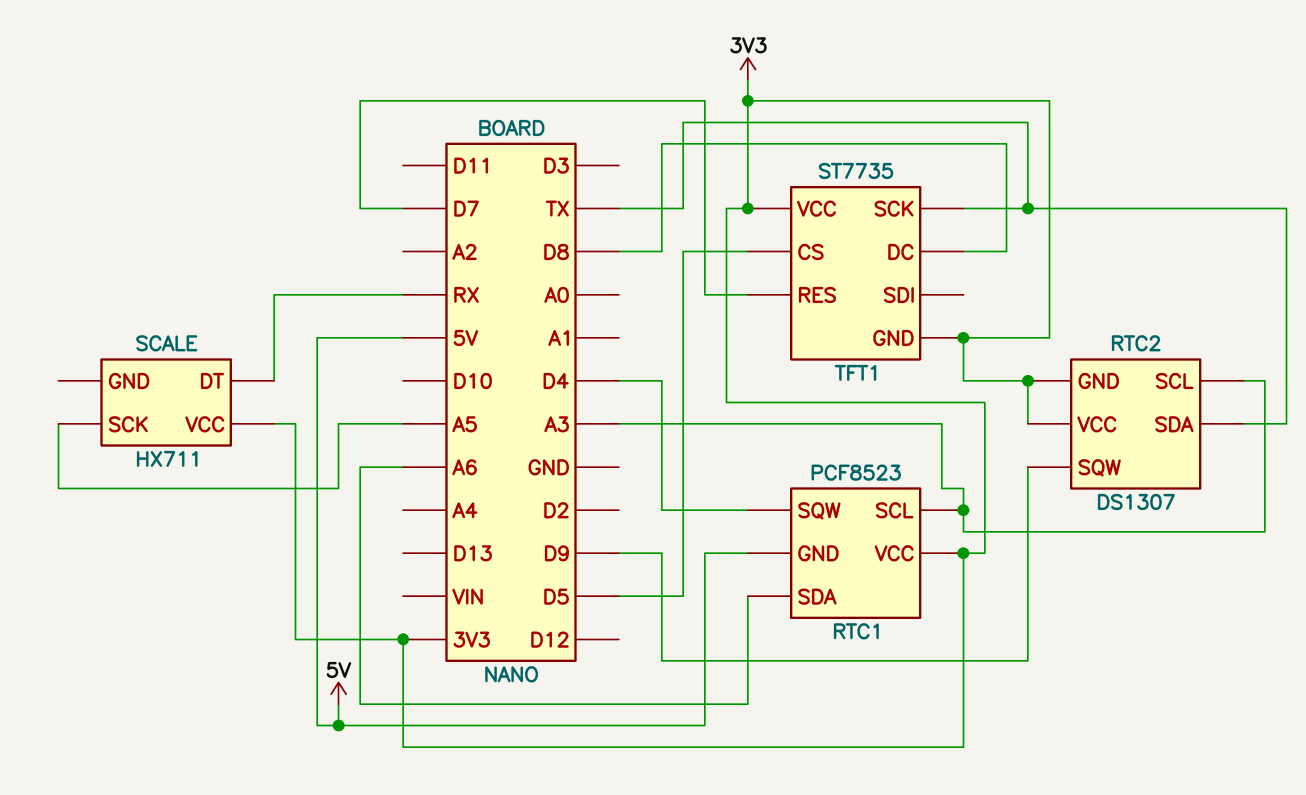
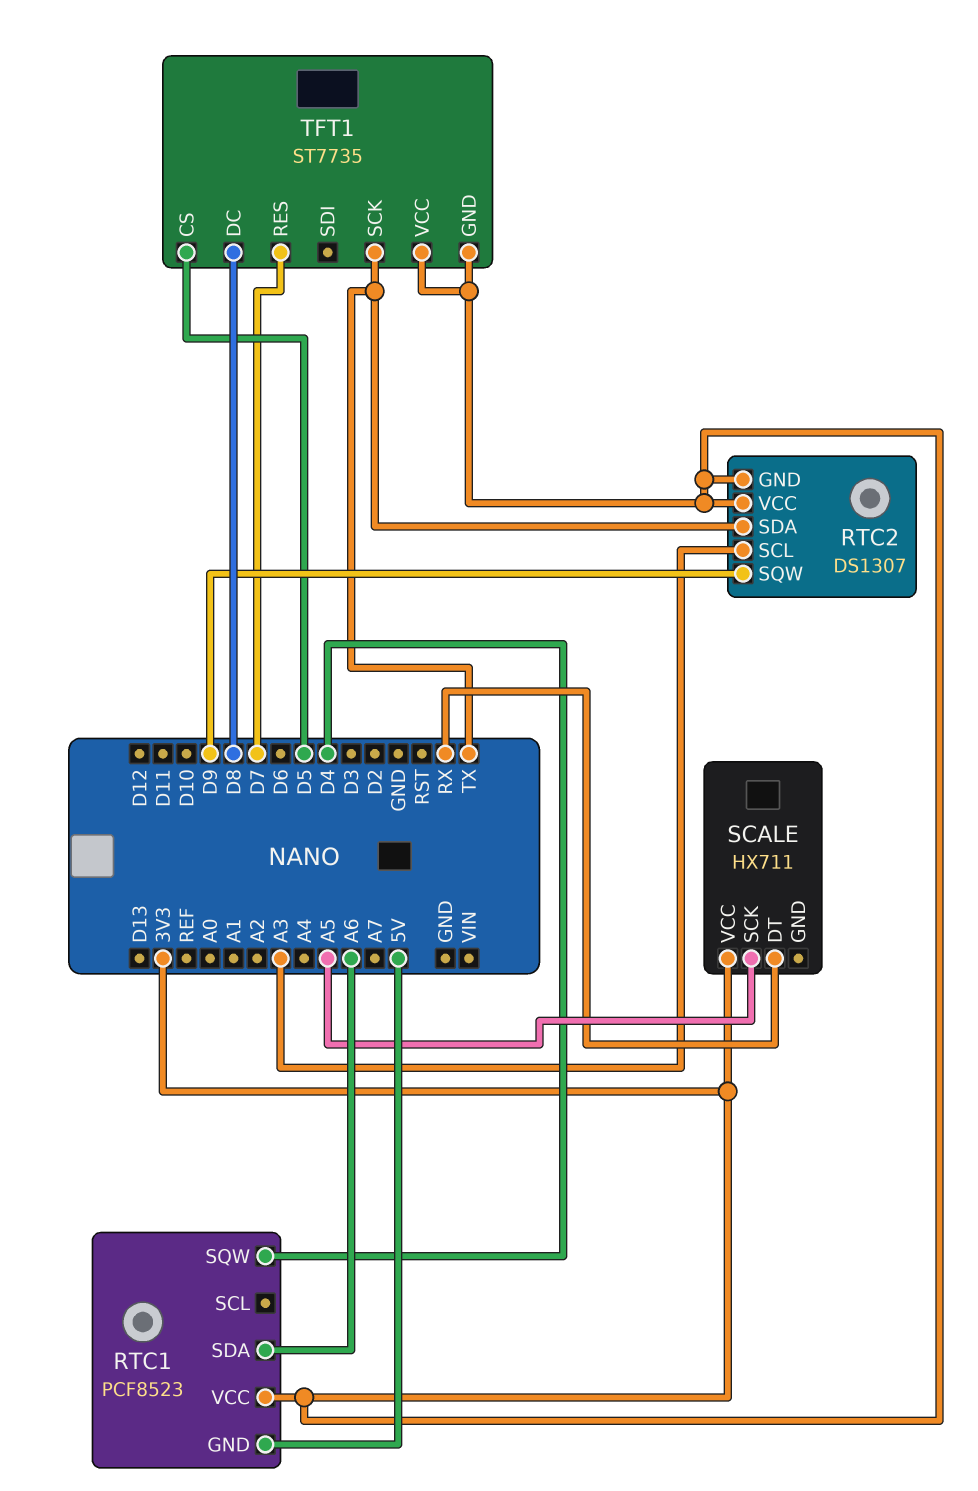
RTC1 pin SCL: A3 -> none

